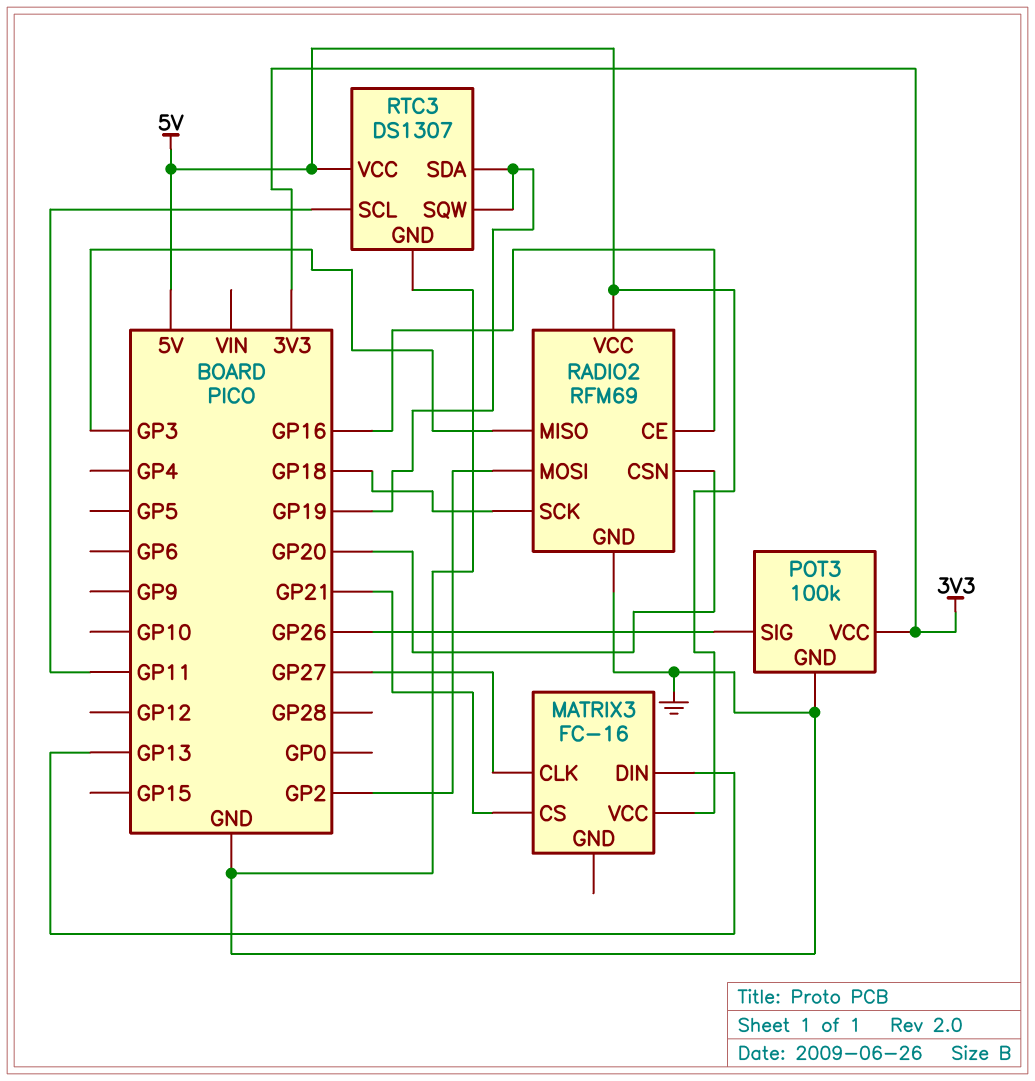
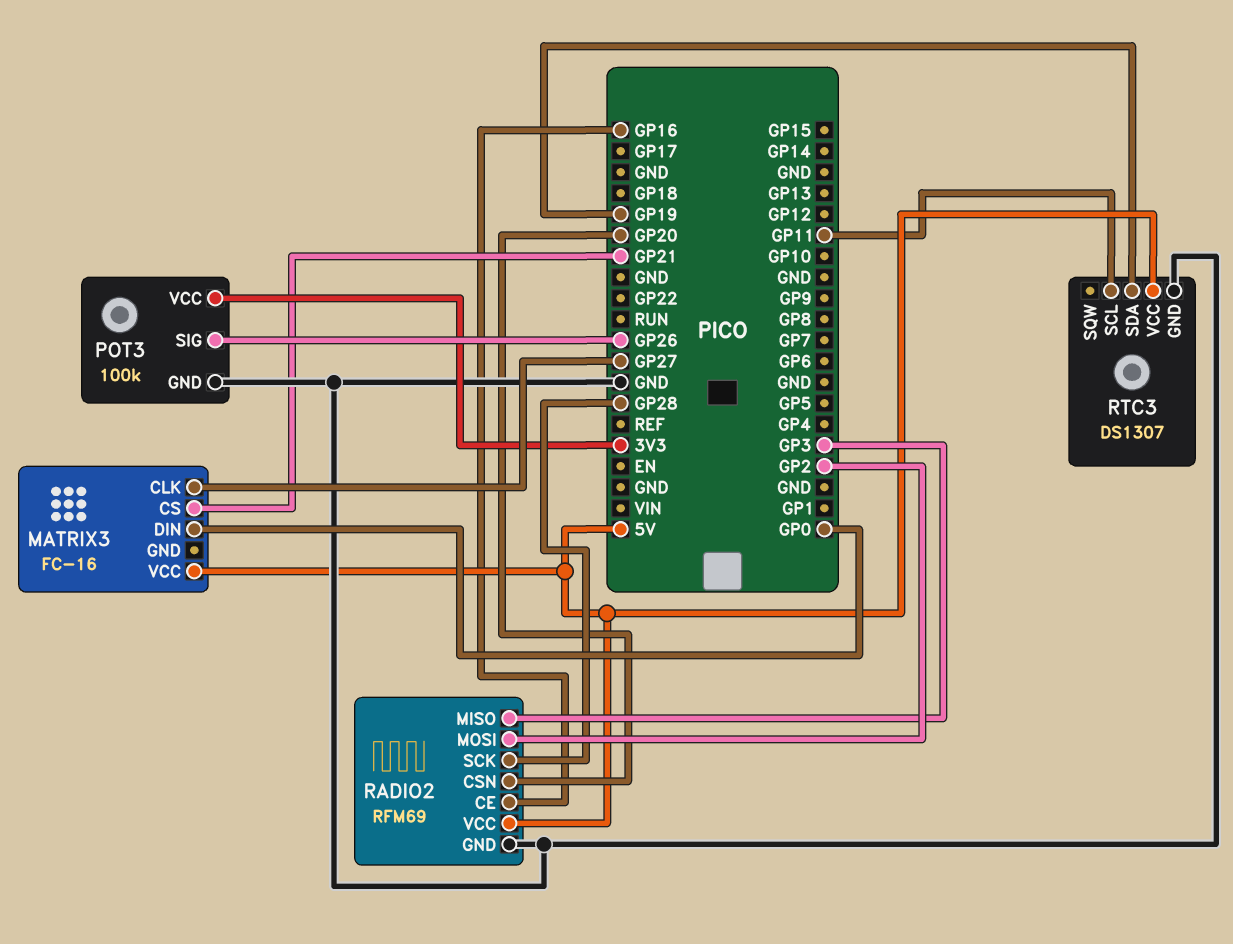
MATRIX3 pin DIN: GP13 -> GP0
RADIO2 pin SCK: GP18 -> GP28
RTC3 pin SQW: GP19 -> none

